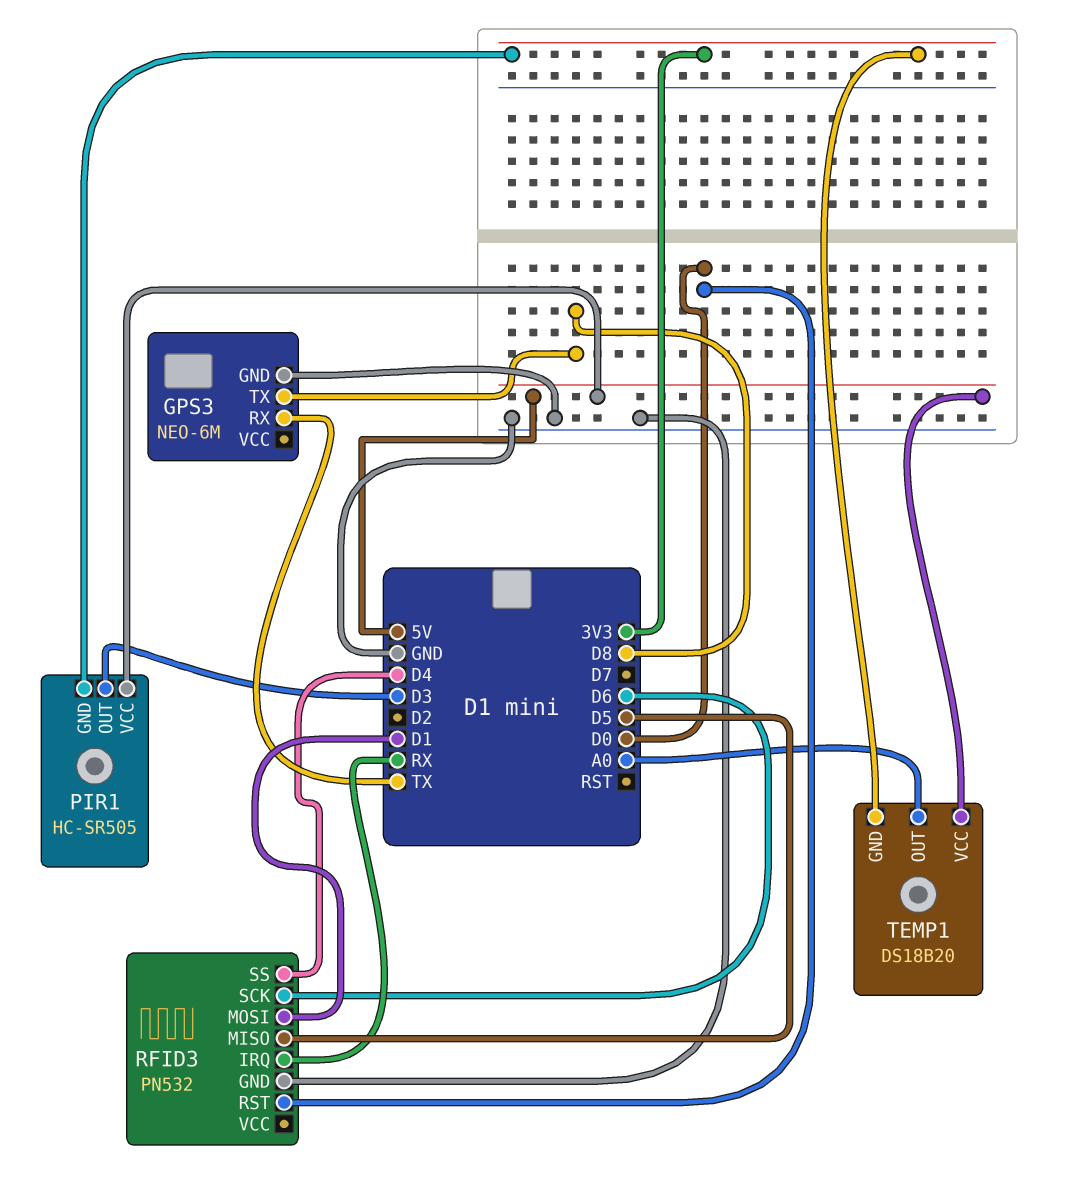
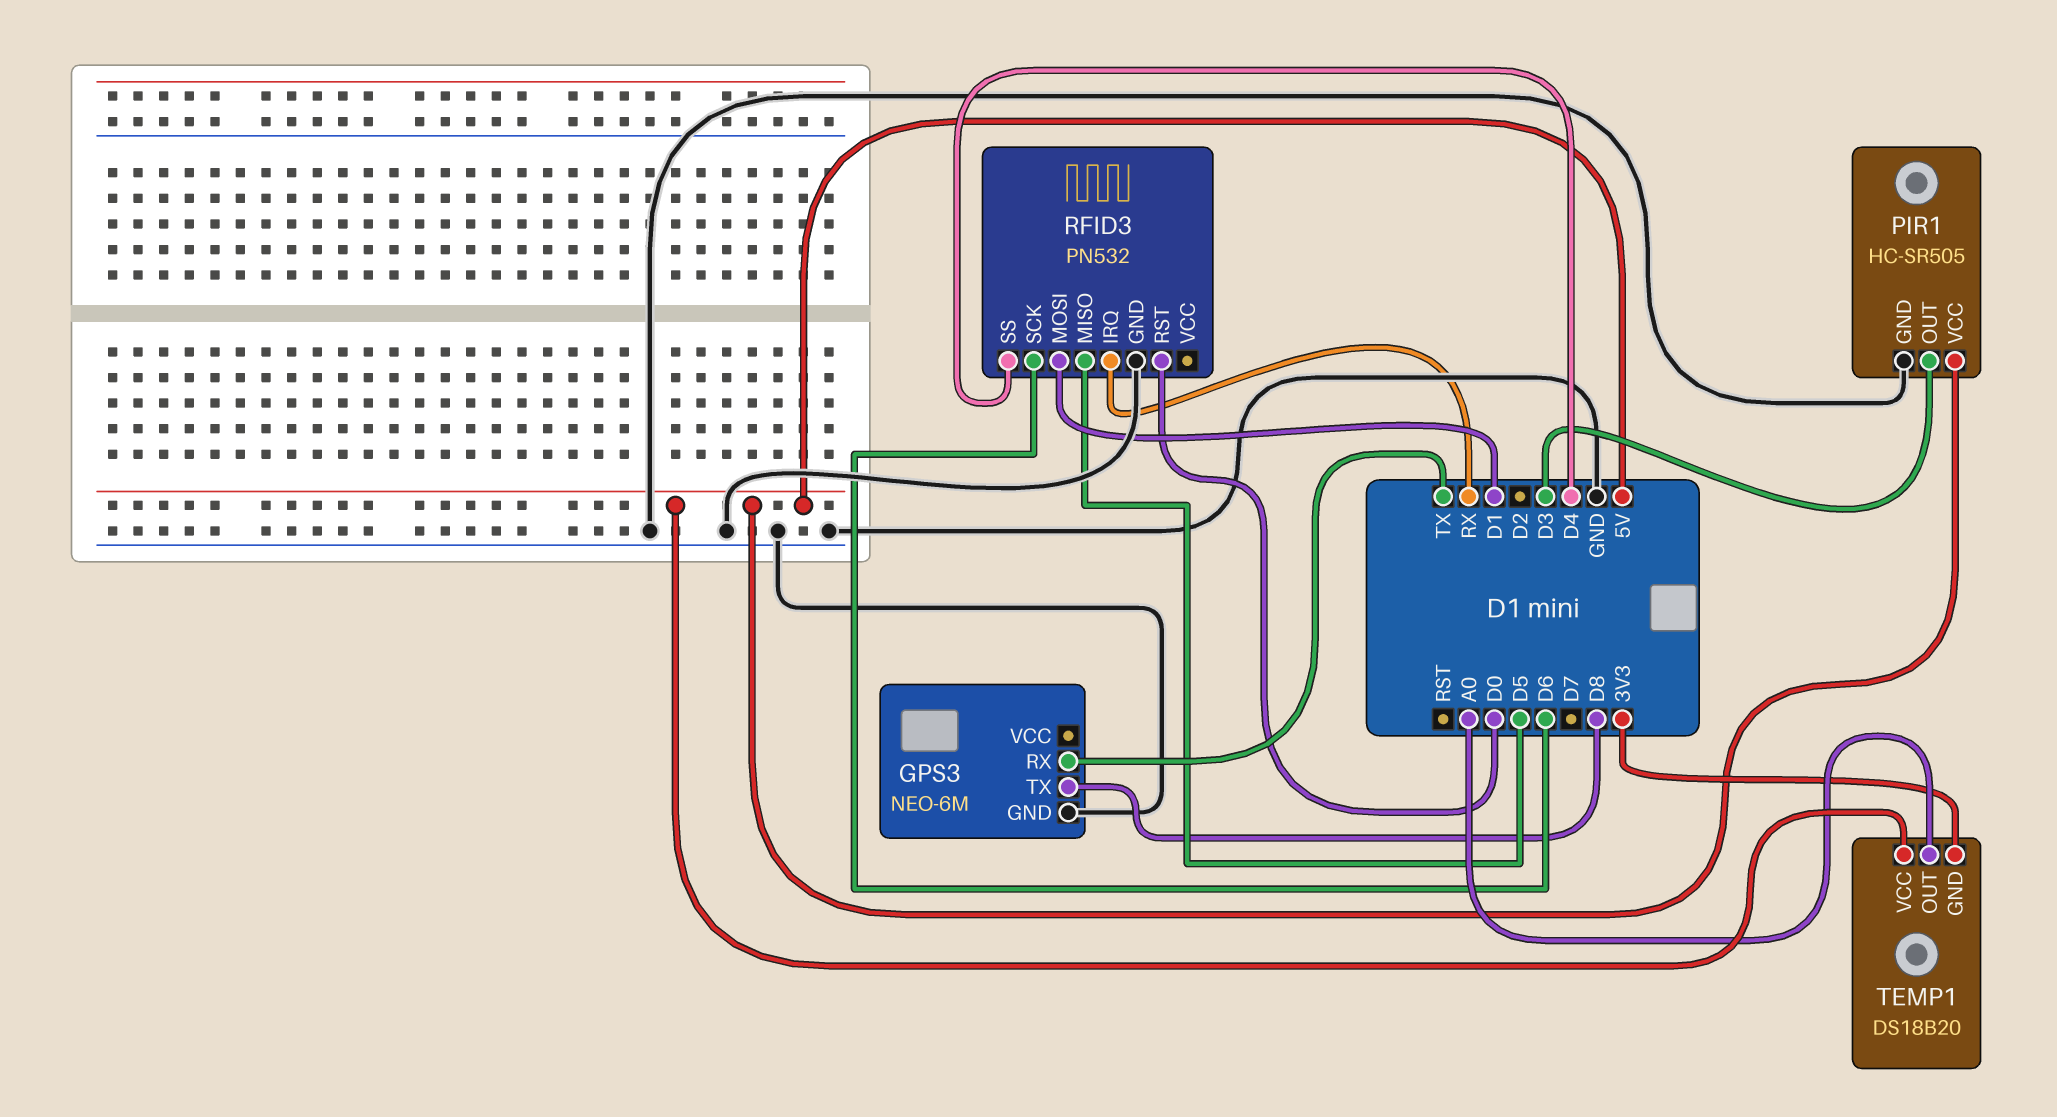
PIR1 pin GND: 3V3 -> GND

